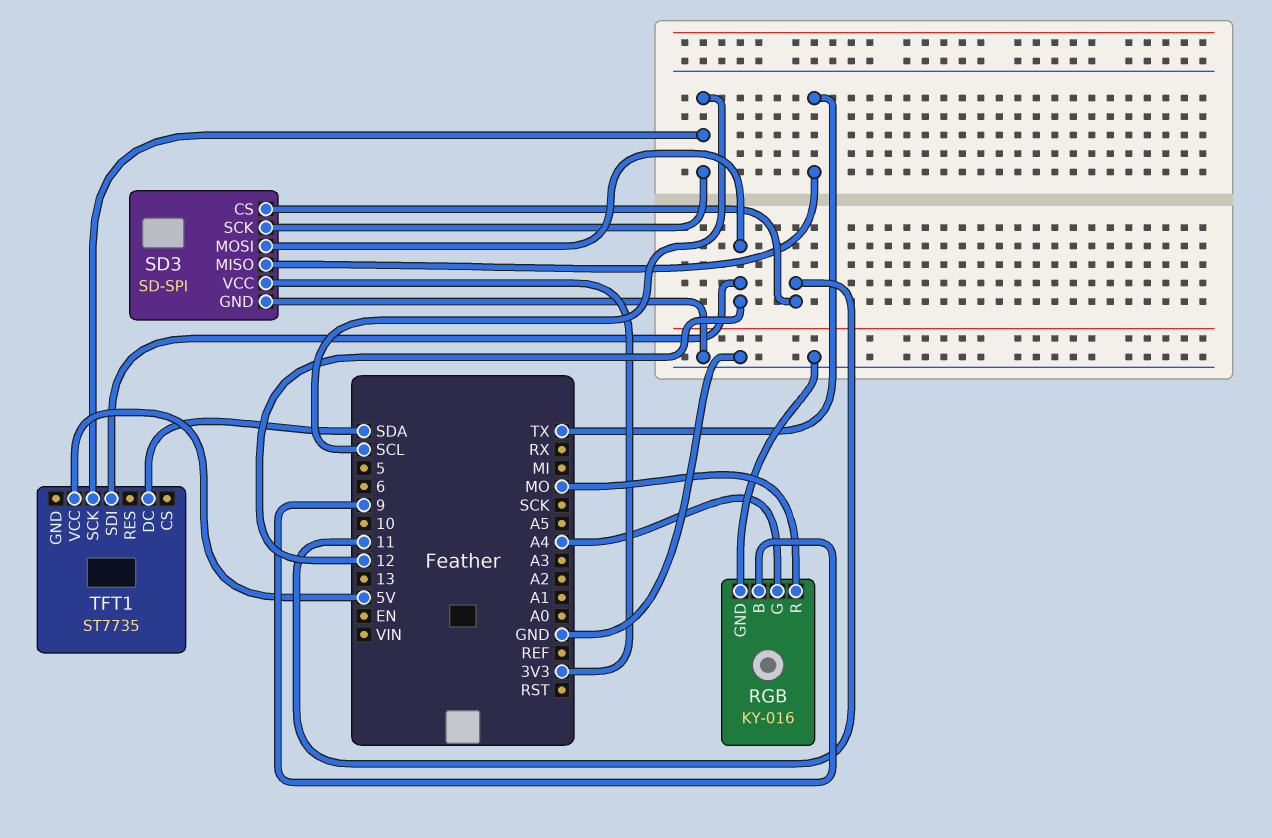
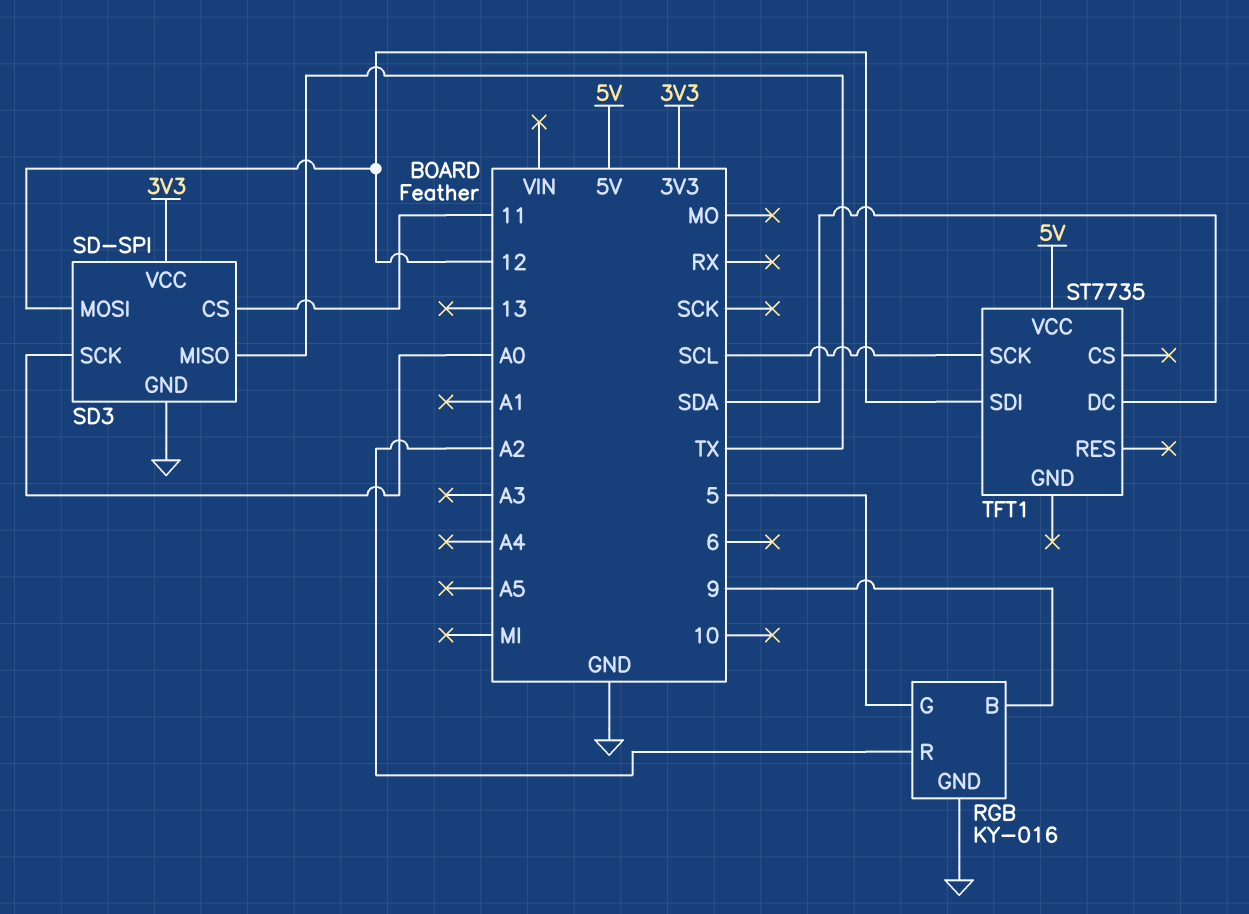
RGB pin G: A4 -> 5
RGB pin R: MO -> A2
SD3 pin SCK: SCL -> A0

